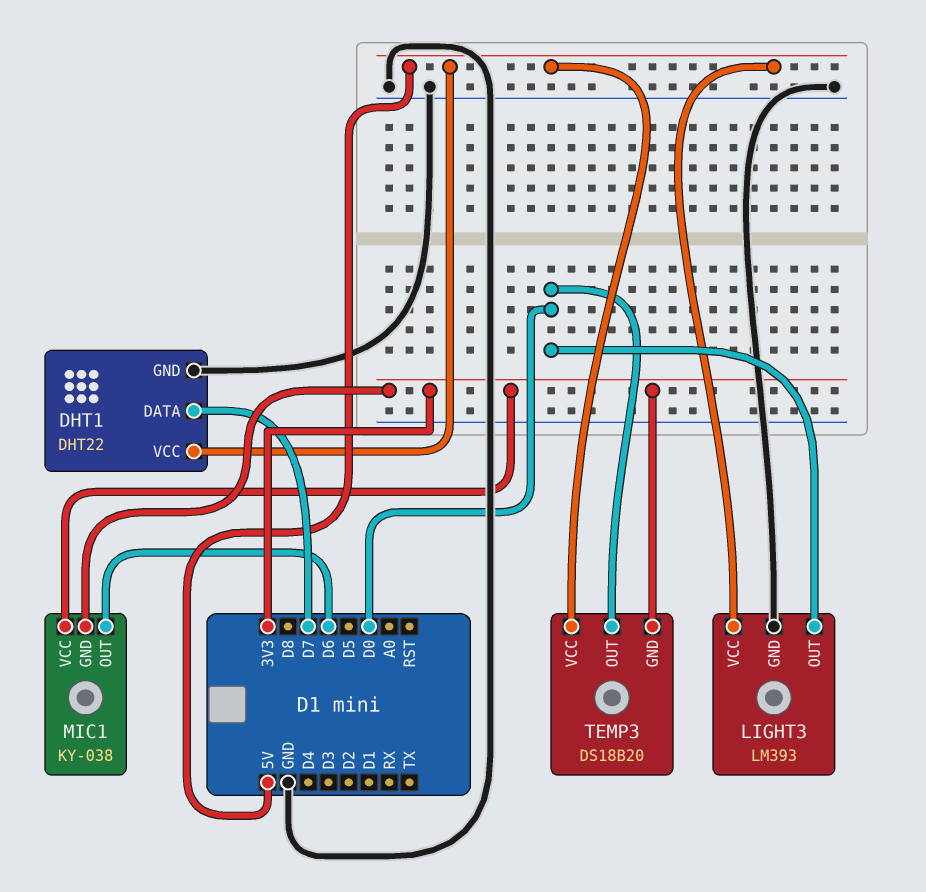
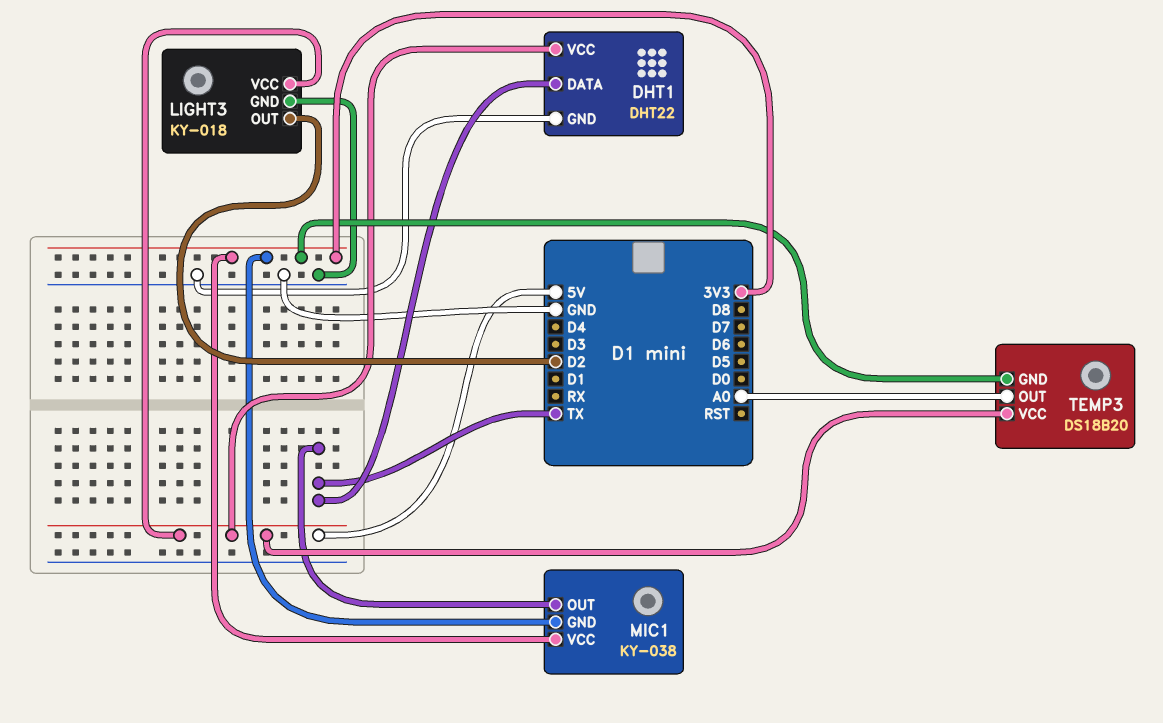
DHT1 pin DATA: D7 -> TX
LIGHT3: LM393 -> KY-018
LIGHT3 pin OUT: D0 -> D2
MIC1 pin OUT: D6 -> TX
TEMP3 pin OUT: D0 -> A0

